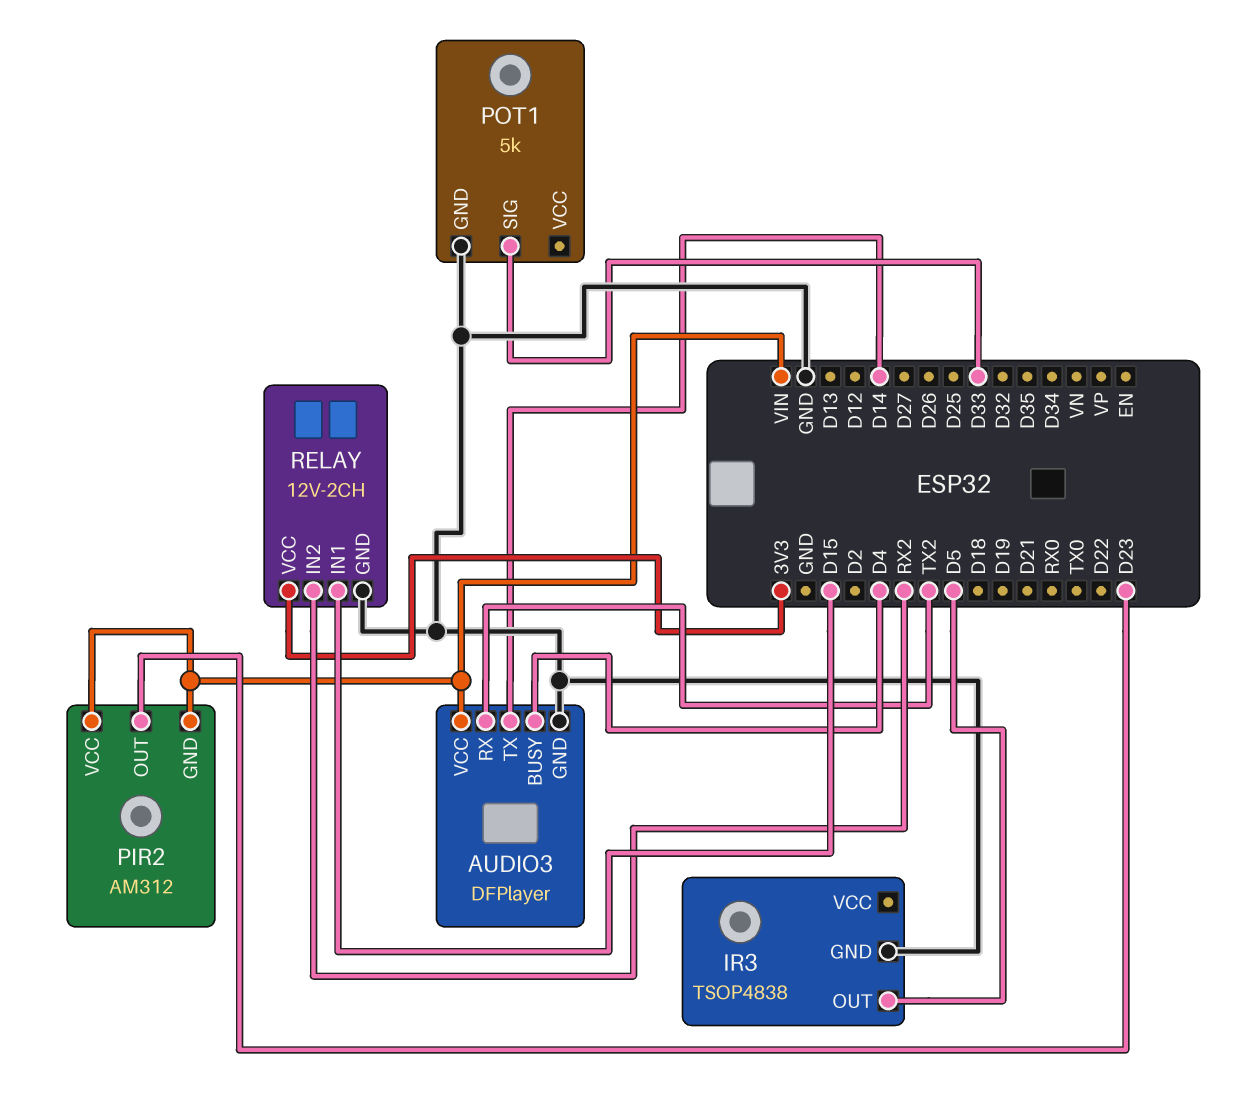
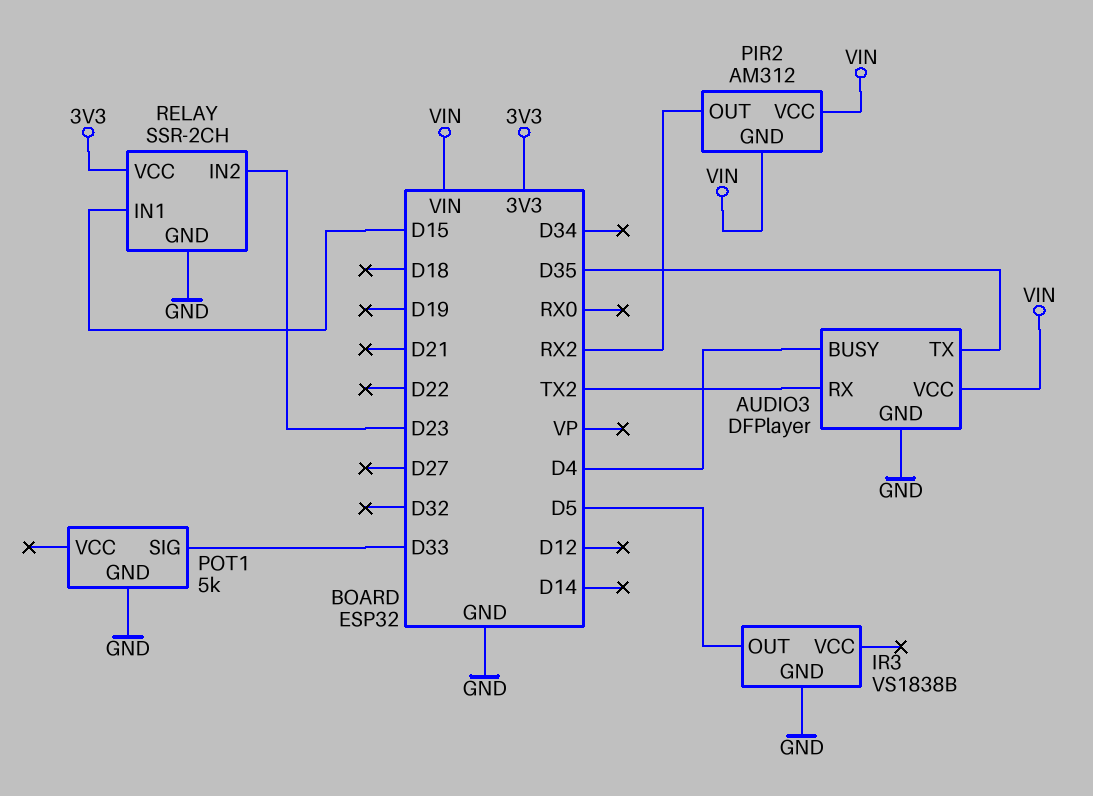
AUDIO3 pin TX: D14 -> D35
IR3: TSOP4838 -> VS1838B
PIR2 pin OUT: D23 -> RX2
RELAY: 12V-2CH -> SSR-2CH
RELAY pin IN2: RX2 -> D23

